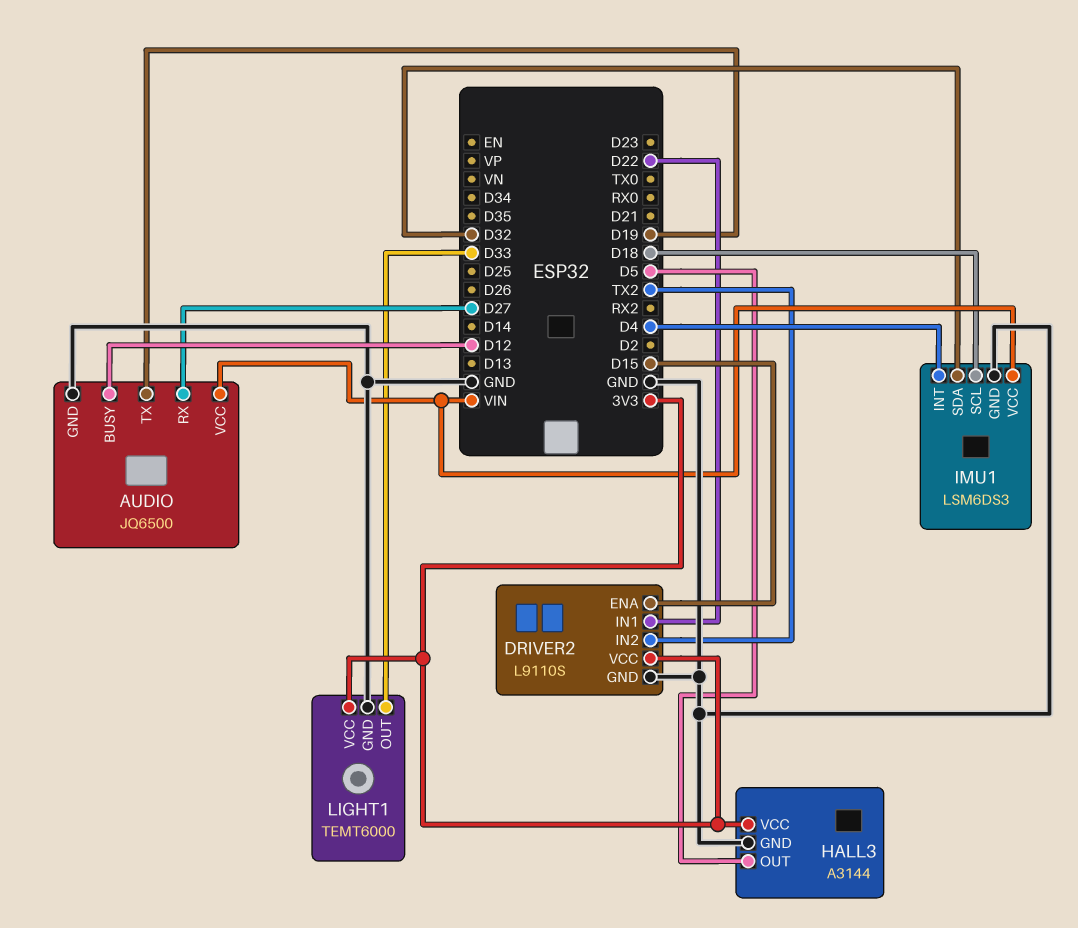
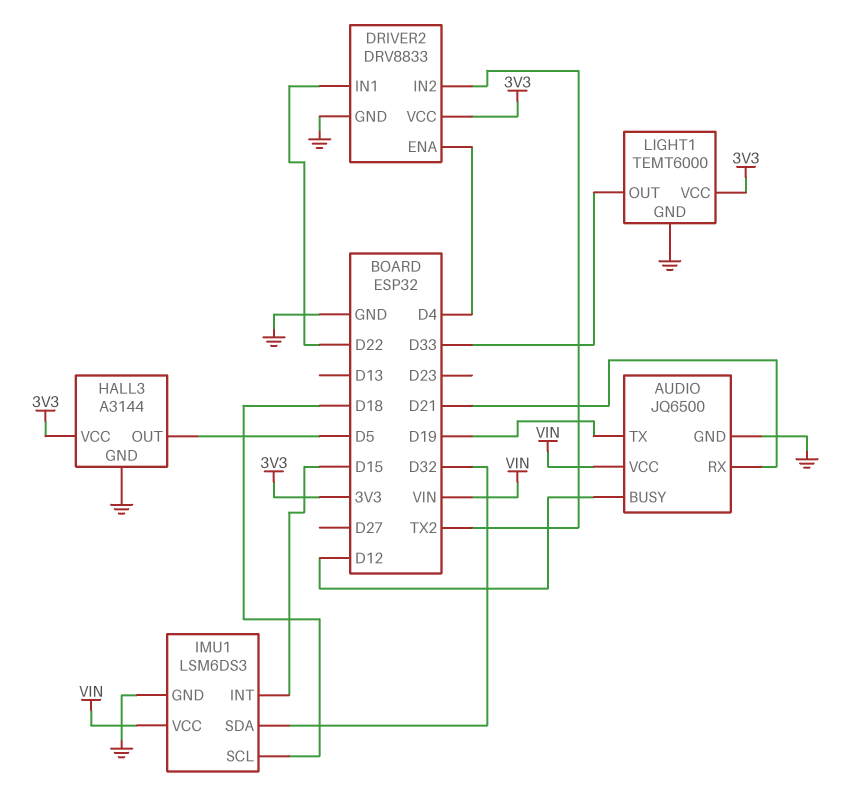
AUDIO pin RX: D27 -> D21
DRIVER2: L9110S -> DRV8833
DRIVER2 pin ENA: D15 -> D4
IMU1 pin INT: D4 -> D15

